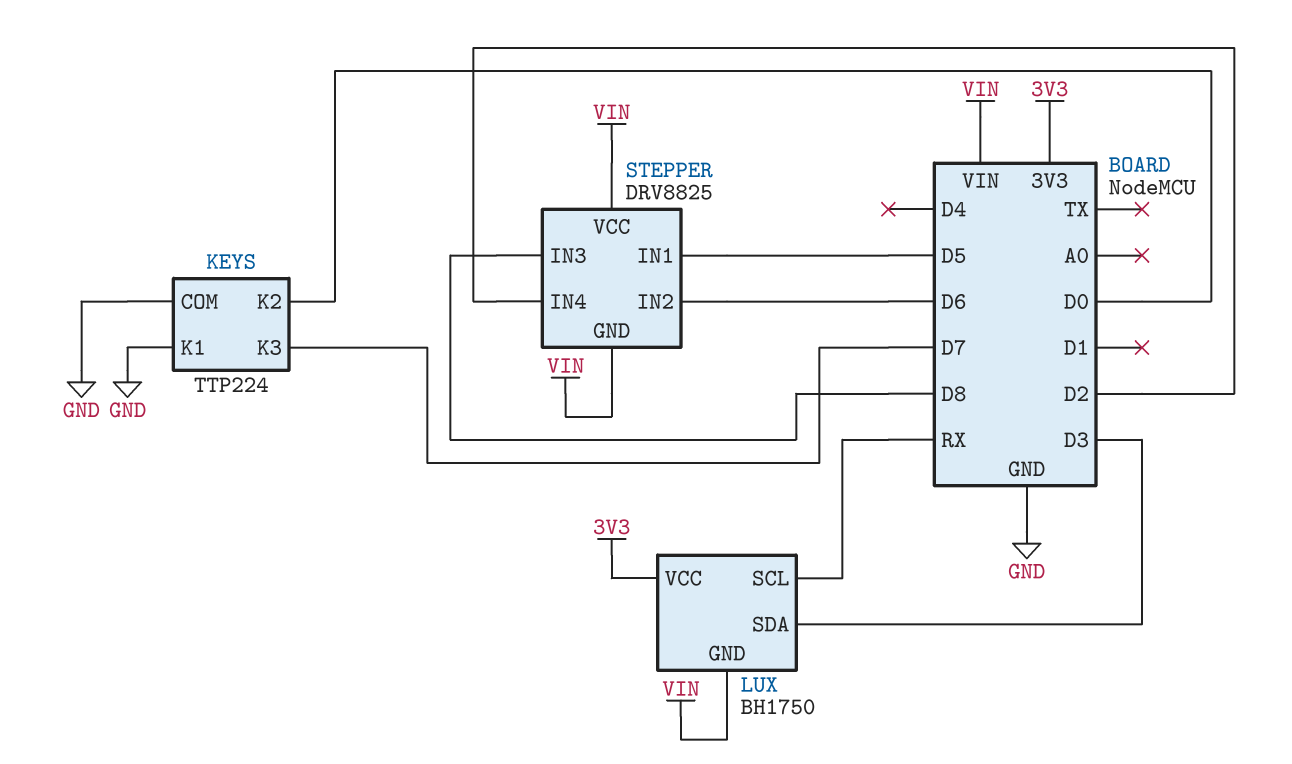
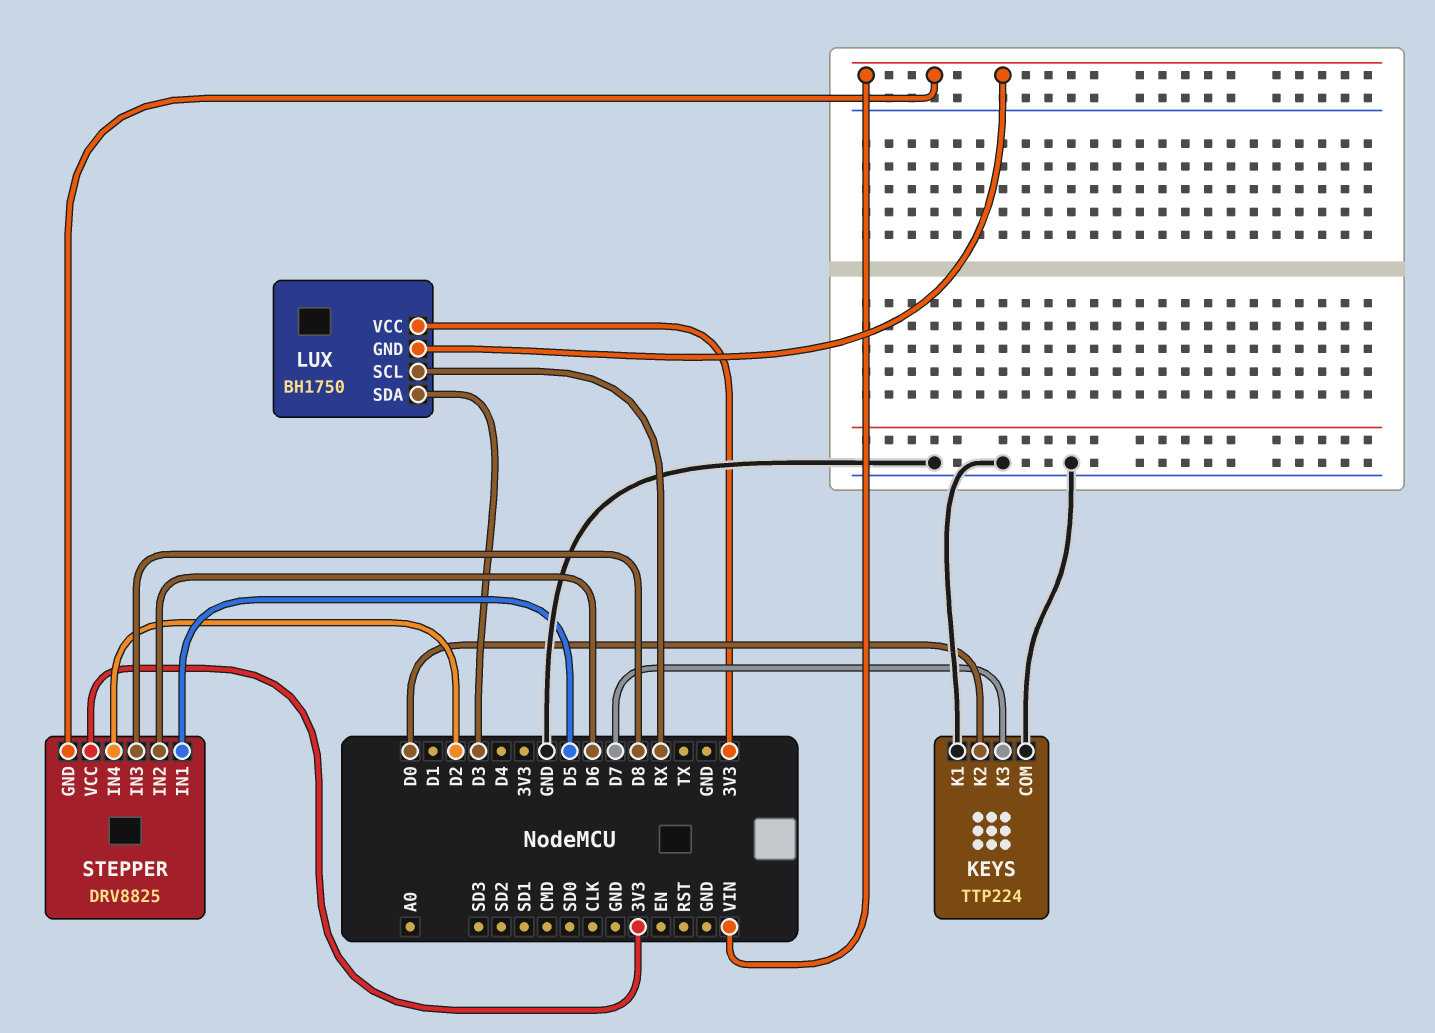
STEPPER pin VCC: VIN -> 3V3

